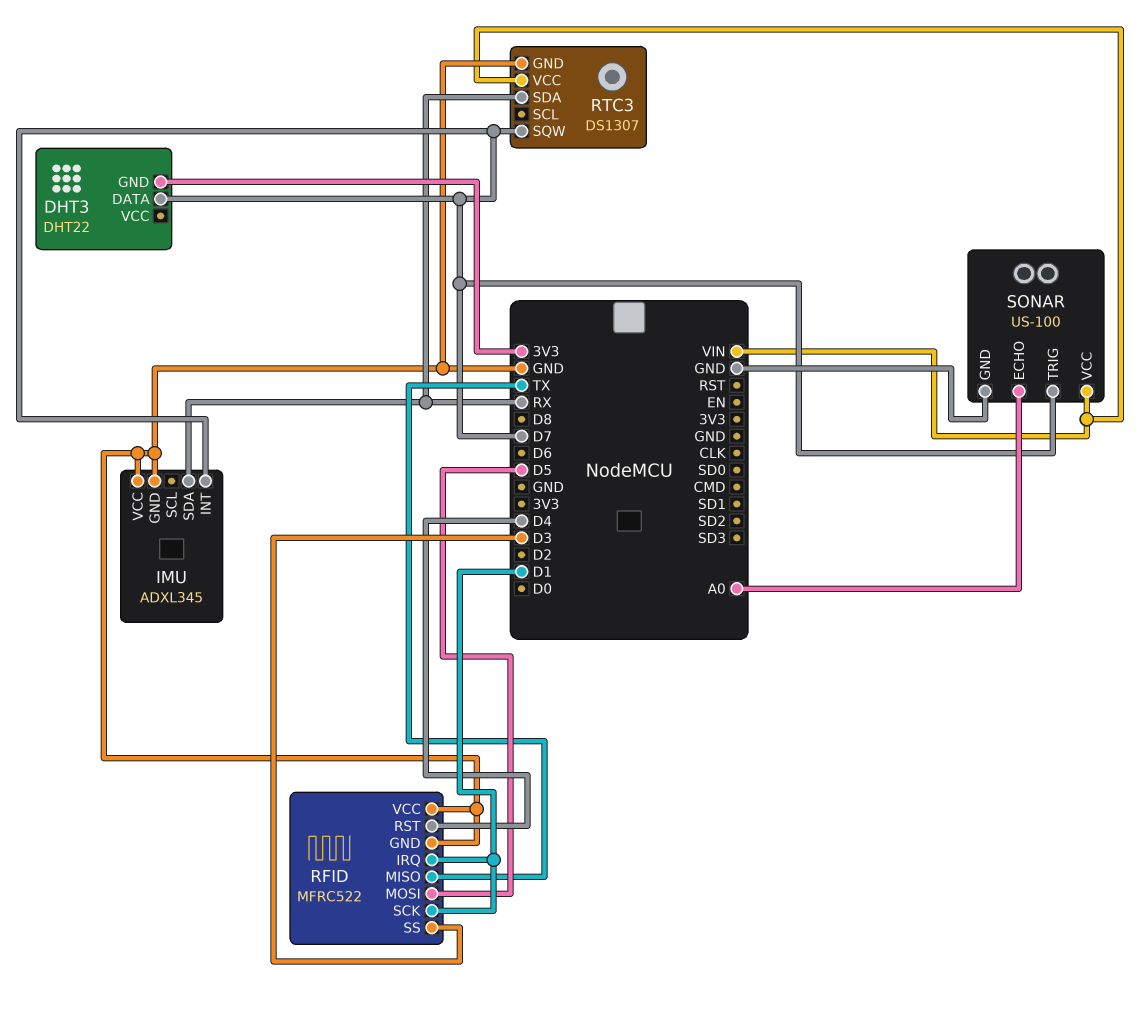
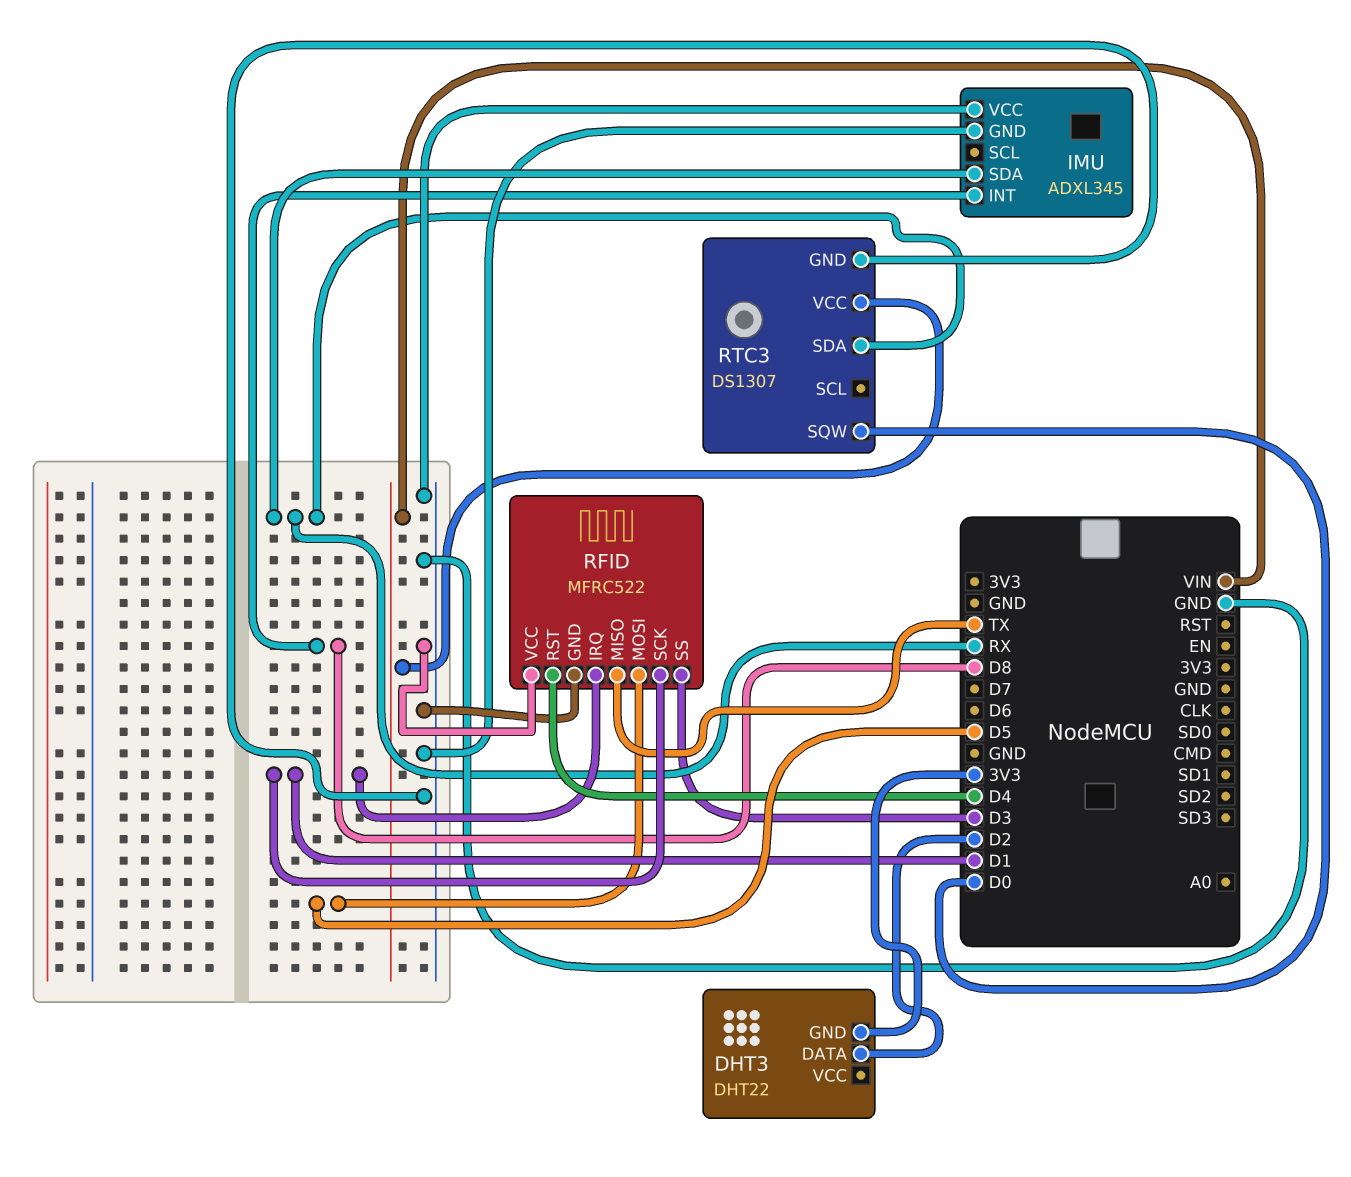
DHT3 pin DATA: D7 -> D2
IMU pin INT: D7 -> D8
RTC3 pin SQW: D7 -> D0
SONAR: US-100 -> none
SONAR pin ECHO: A0 -> none
SONAR pin GND: GND -> none
SONAR pin TRIG: D7 -> none
SONAR pin VCC: VIN -> none

